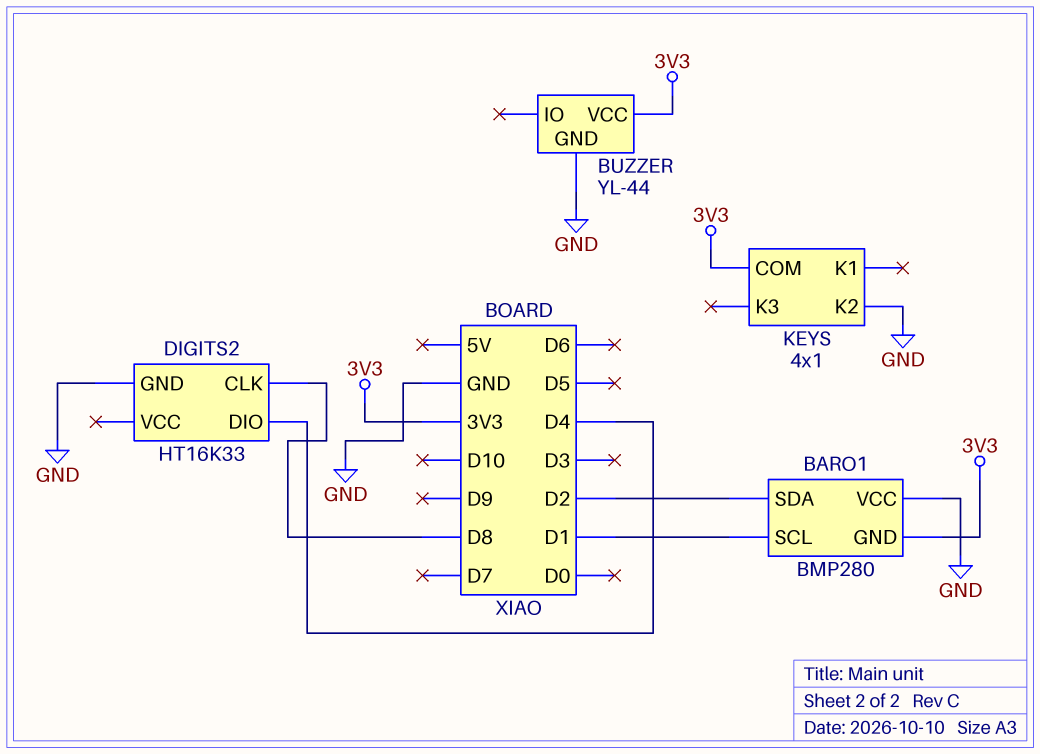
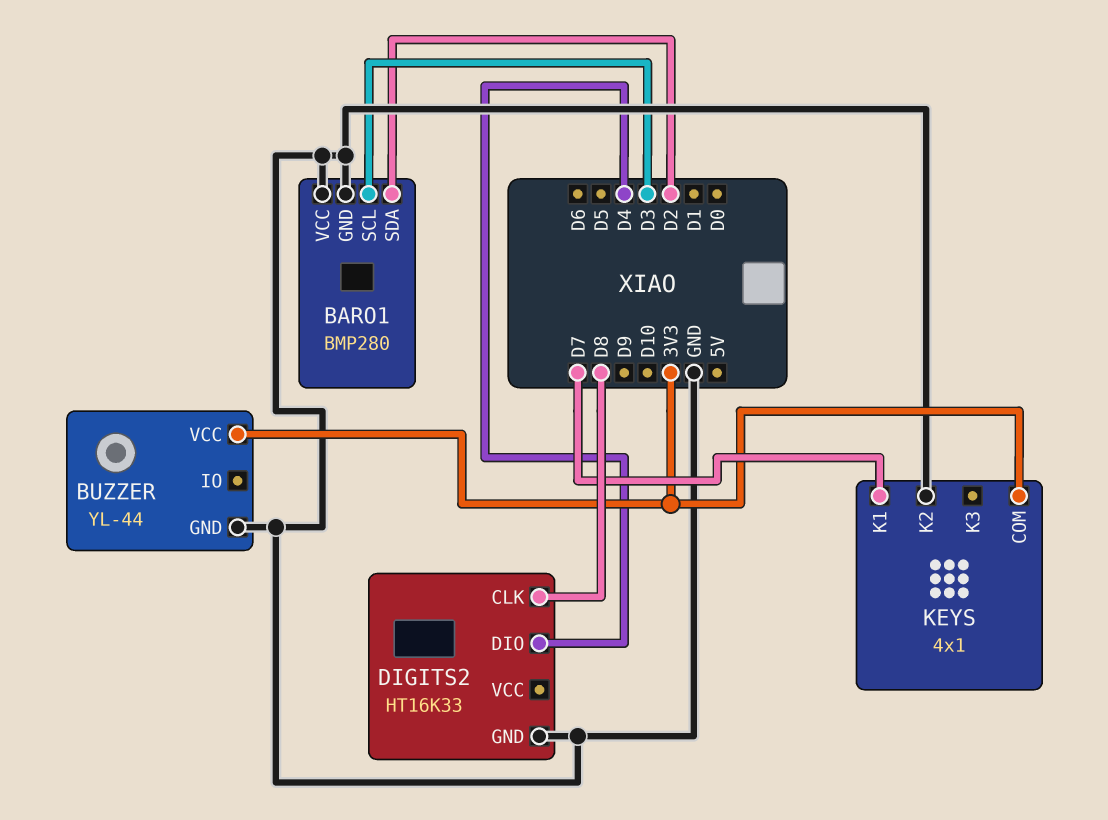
BARO1 pin GND: 3V3 -> GND
BARO1 pin SCL: D1 -> D3
KEYS pin K1: none -> D7

